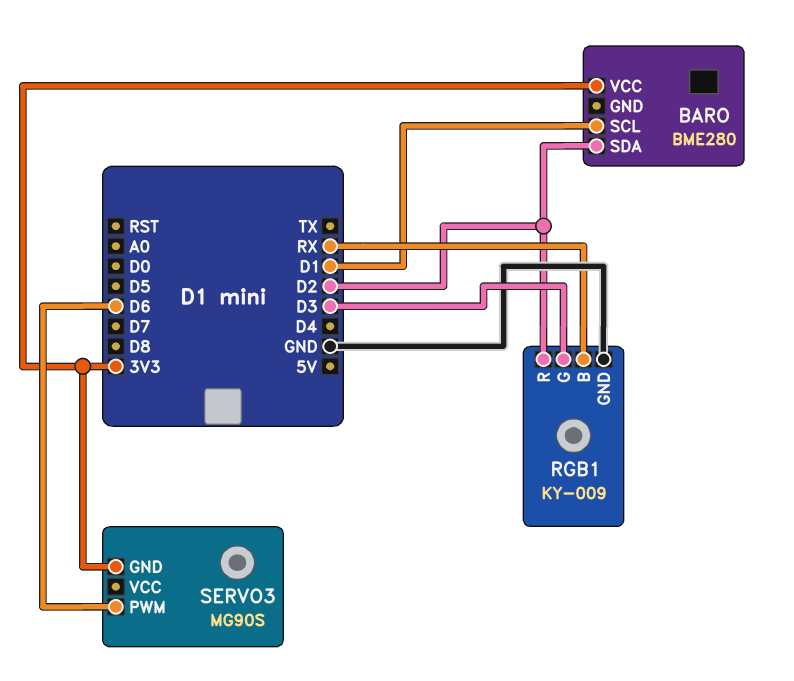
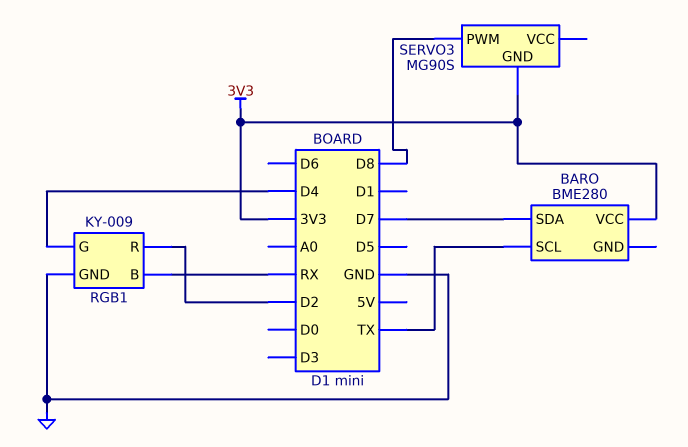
BARO pin SCL: D1 -> TX
BARO pin SDA: D2 -> D7
RGB1 pin G: D3 -> D4
SERVO3 pin PWM: D6 -> D8

